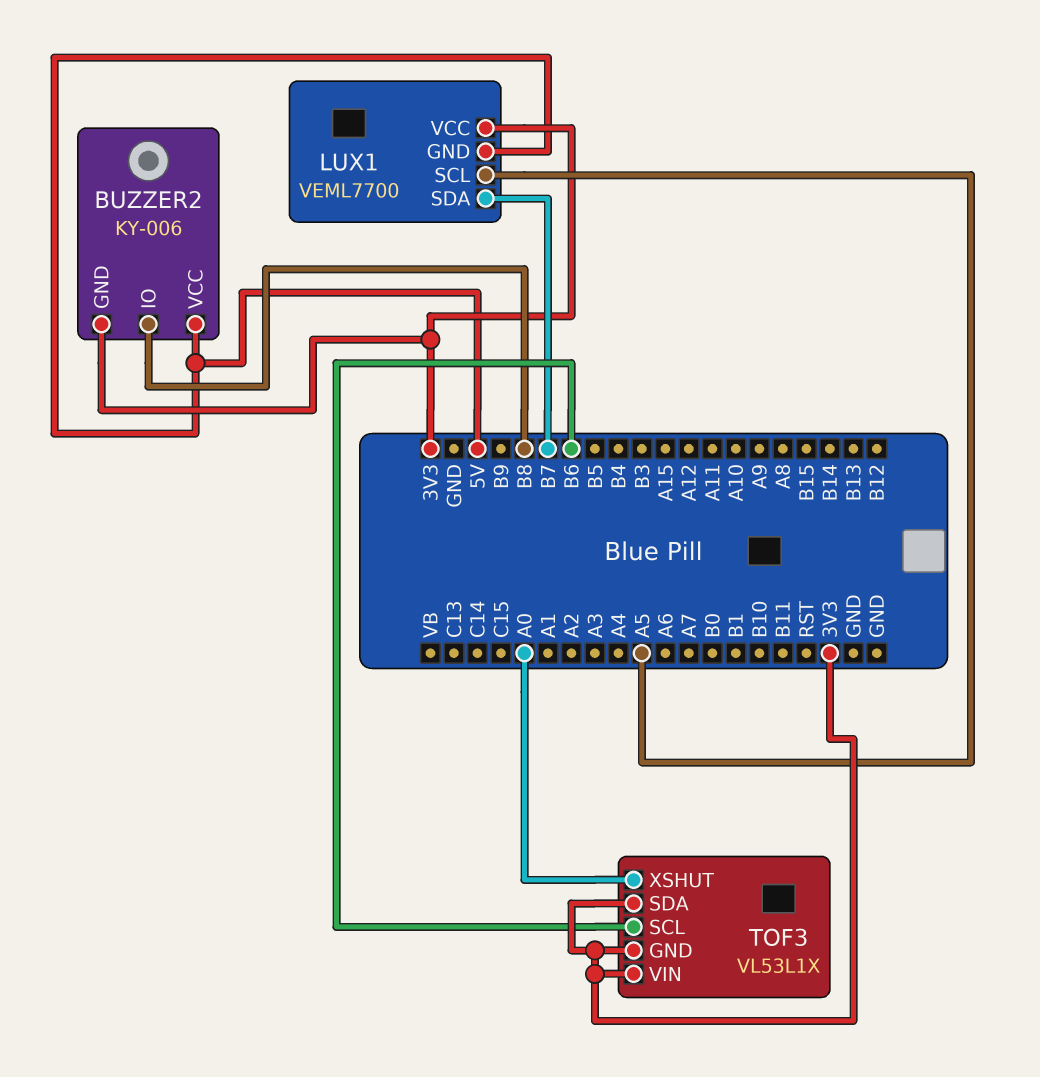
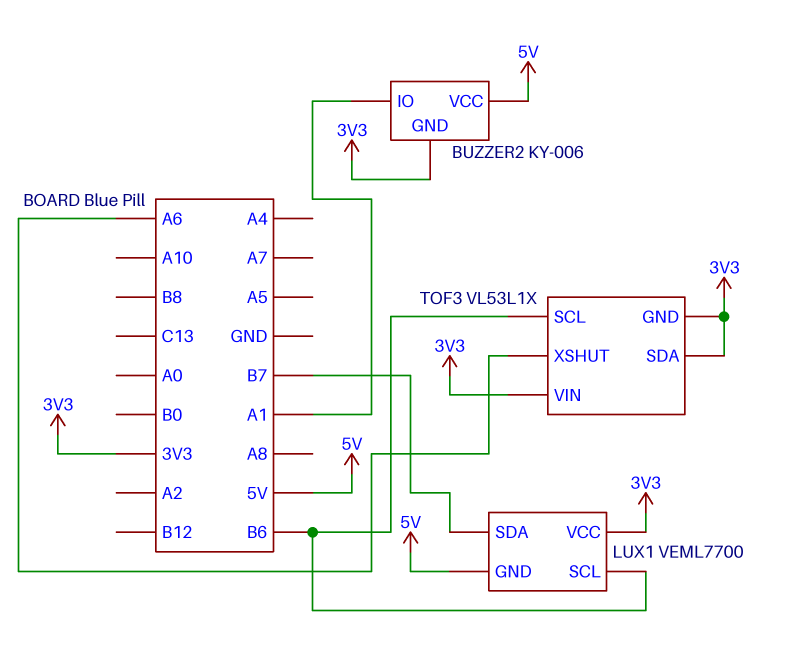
BUZZER2 pin IO: B8 -> A1
LUX1 pin SCL: A5 -> B6
TOF3 pin XSHUT: A0 -> A6

